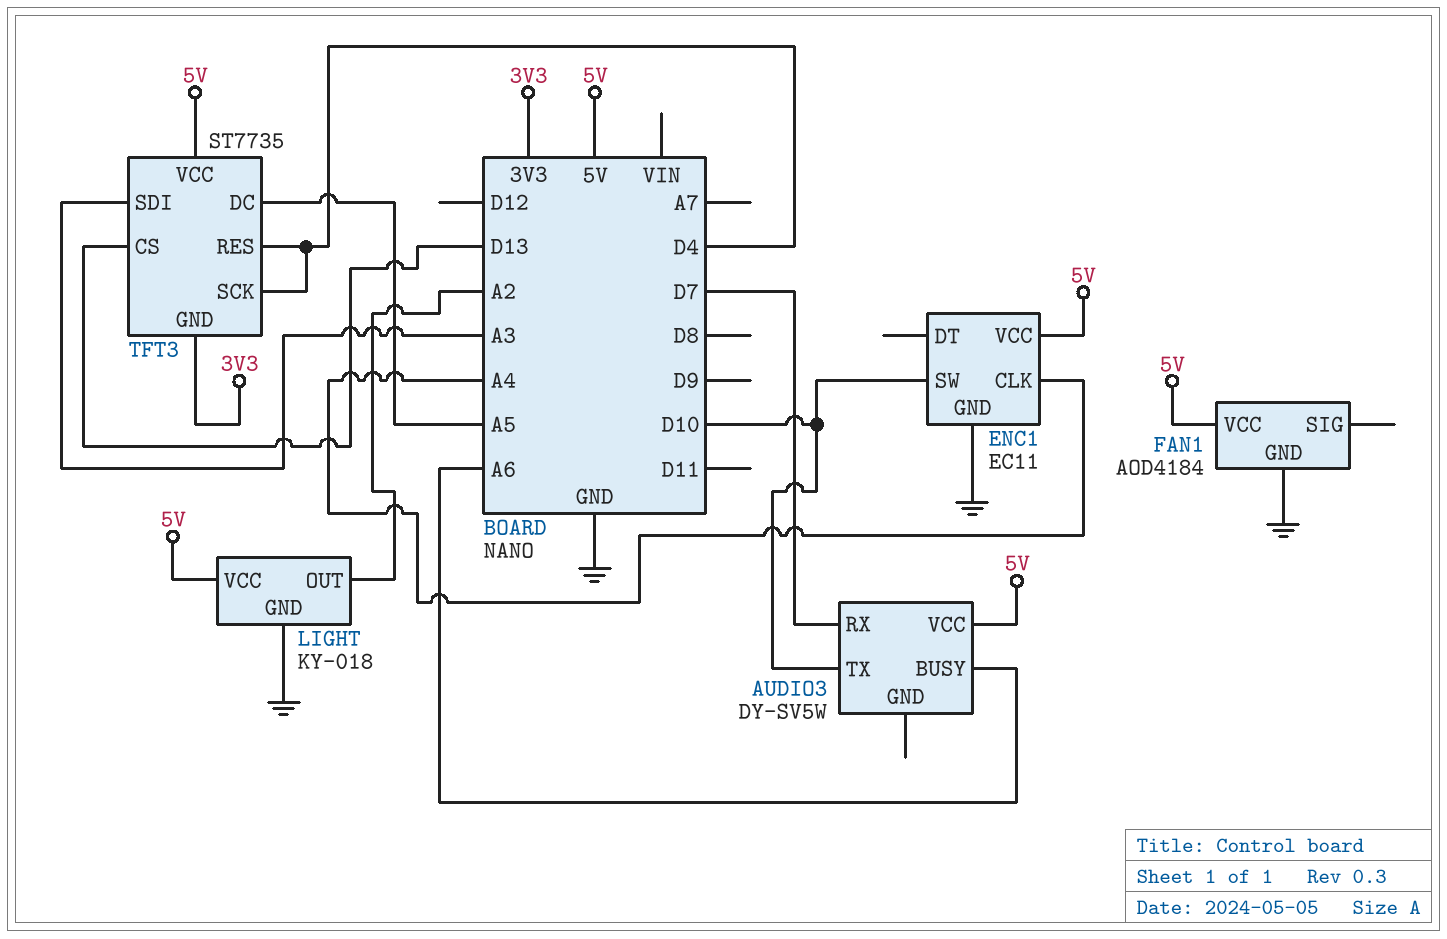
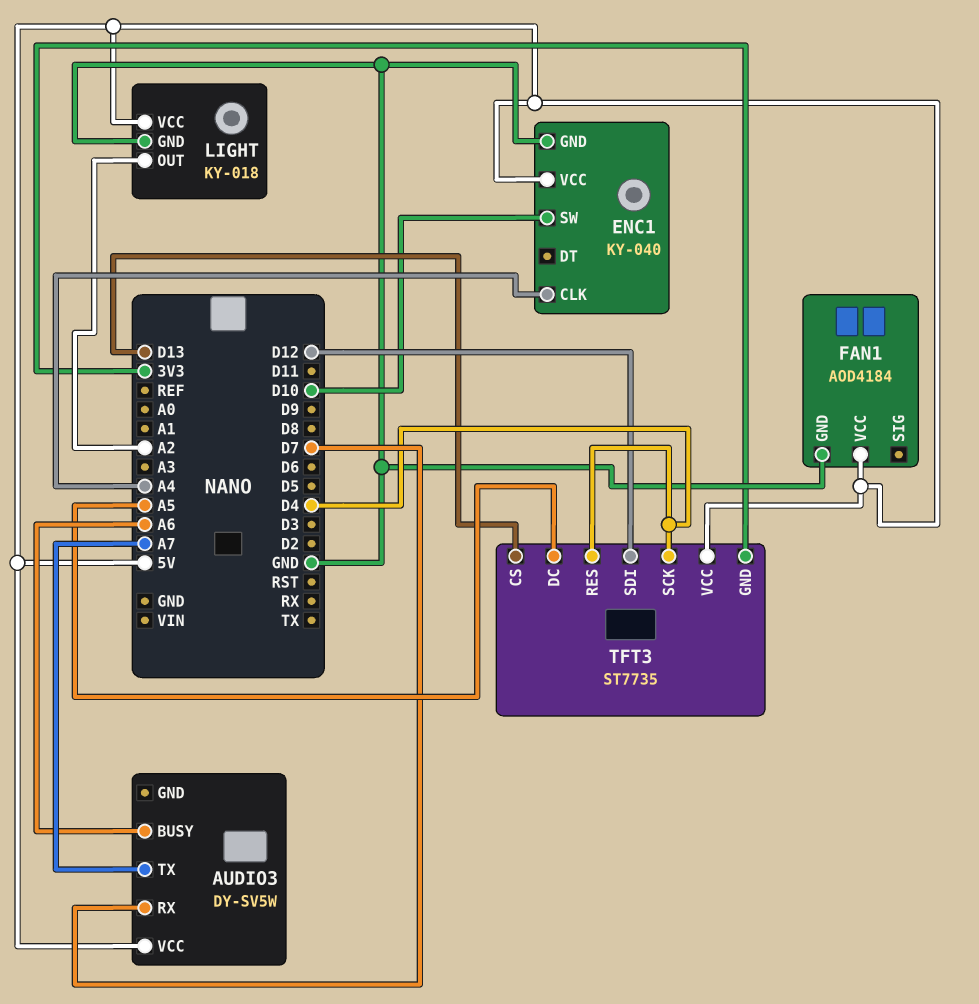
AUDIO3 pin TX: D10 -> A7
ENC1: EC11 -> KY-040
TFT3 pin SDI: A3 -> D12

